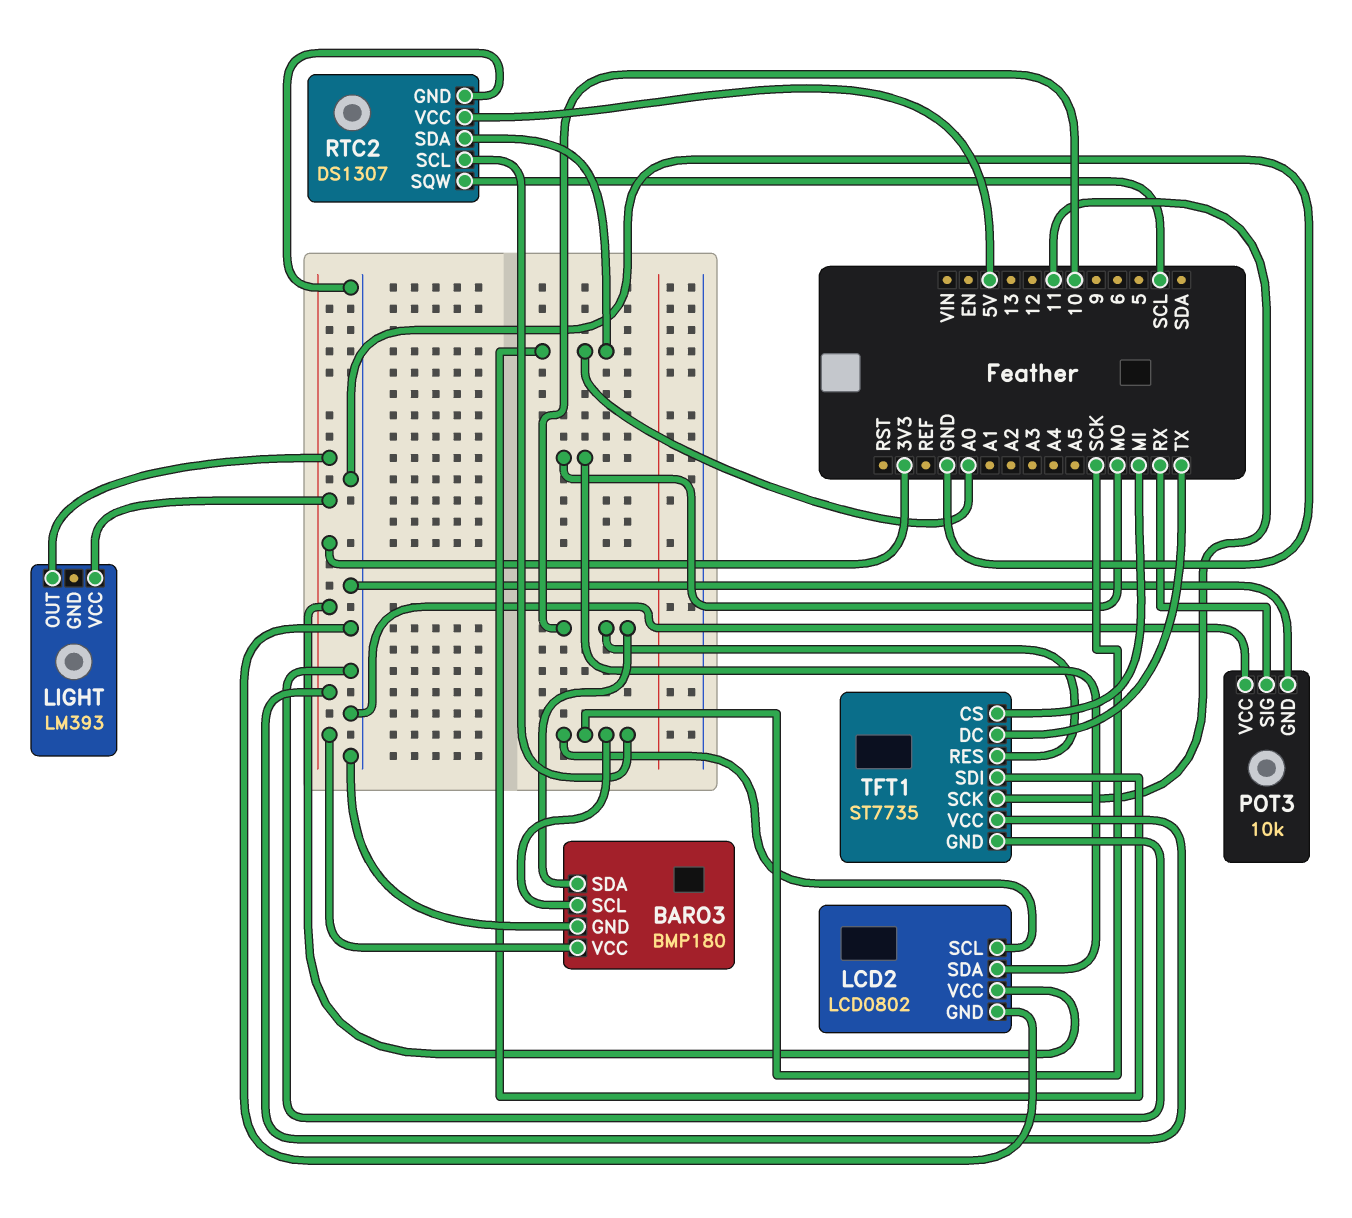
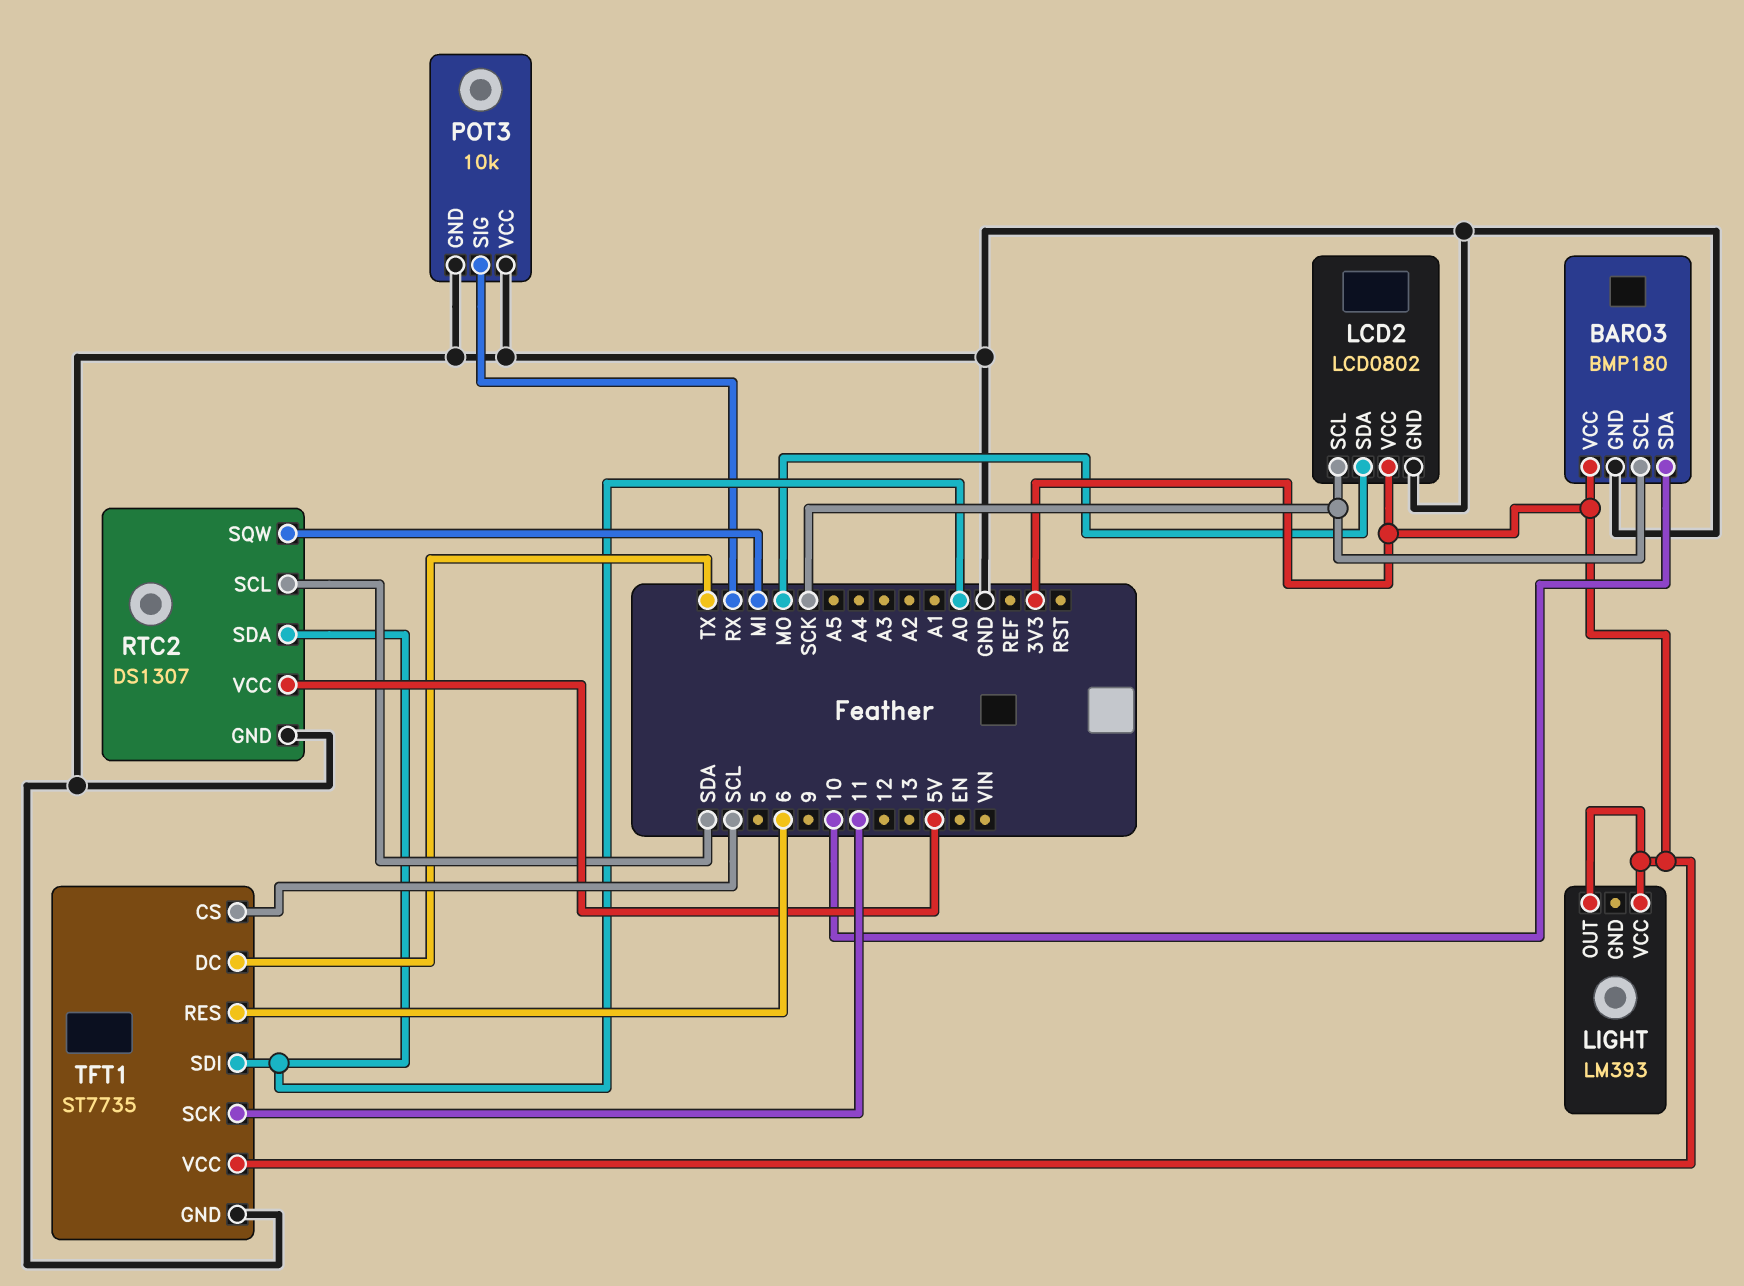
RTC2 pin SCL: SCK -> SDA
RTC2 pin SQW: SCL -> MI
TFT1 pin CS: MI -> SCL
TFT1 pin RES: 10 -> 6

